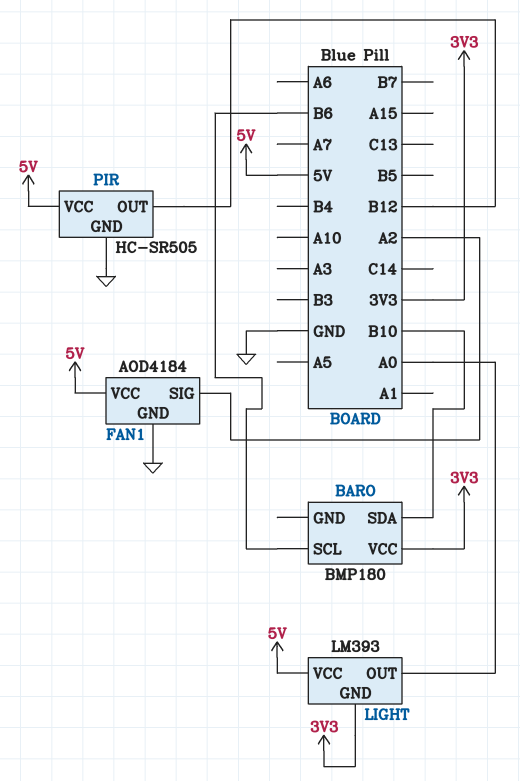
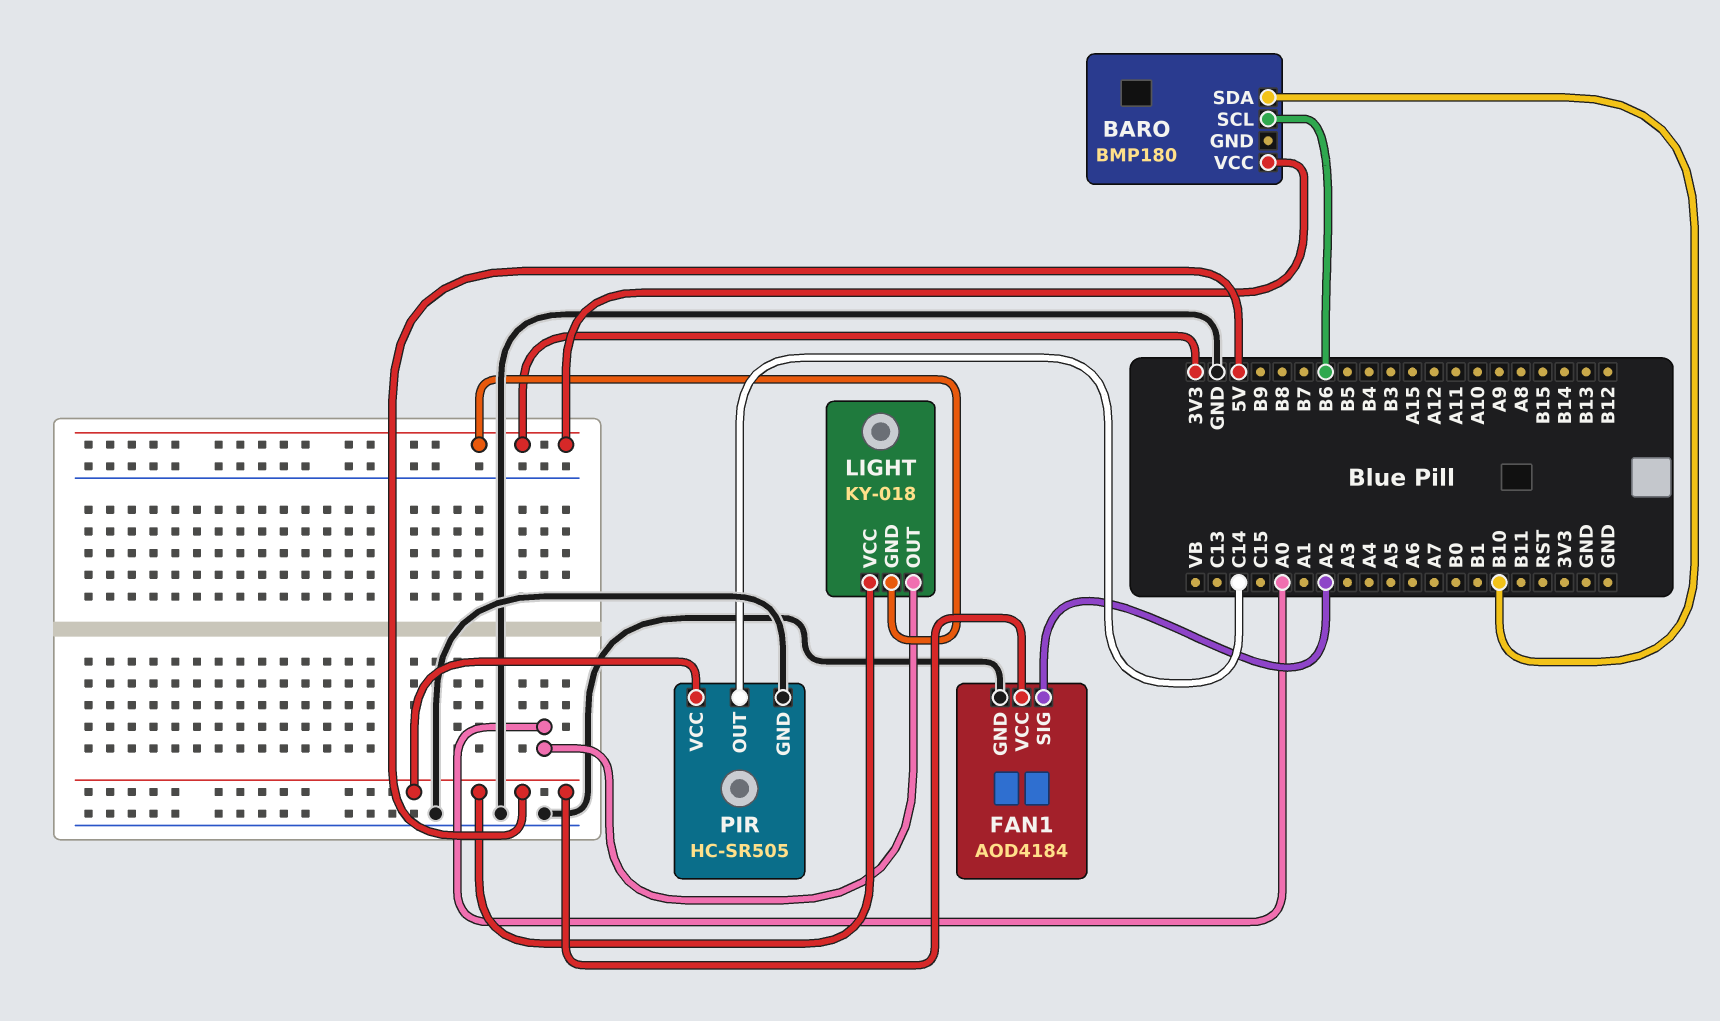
LIGHT: LM393 -> KY-018
PIR pin OUT: B12 -> C14

